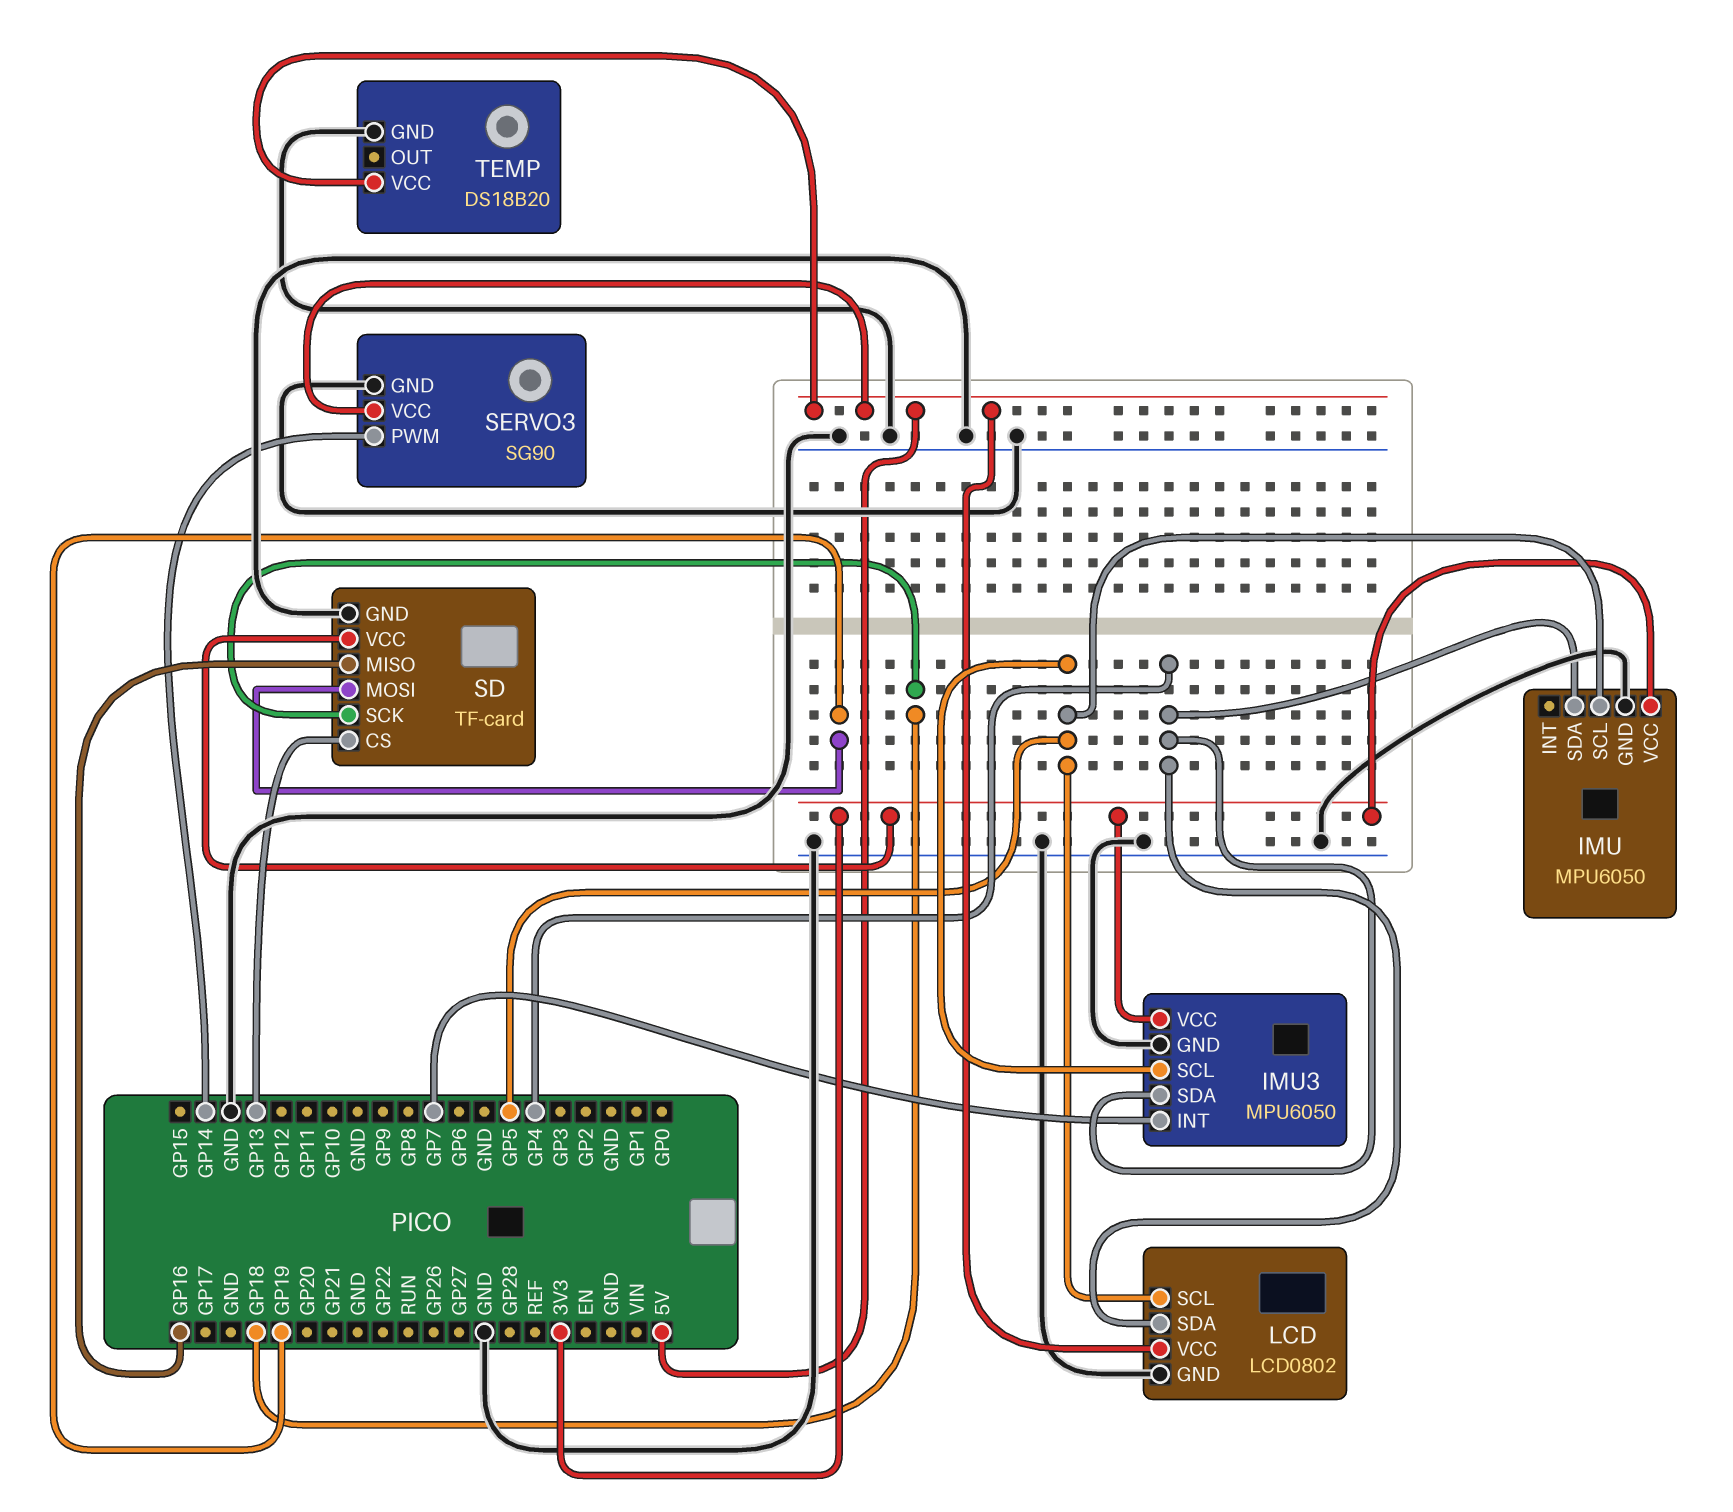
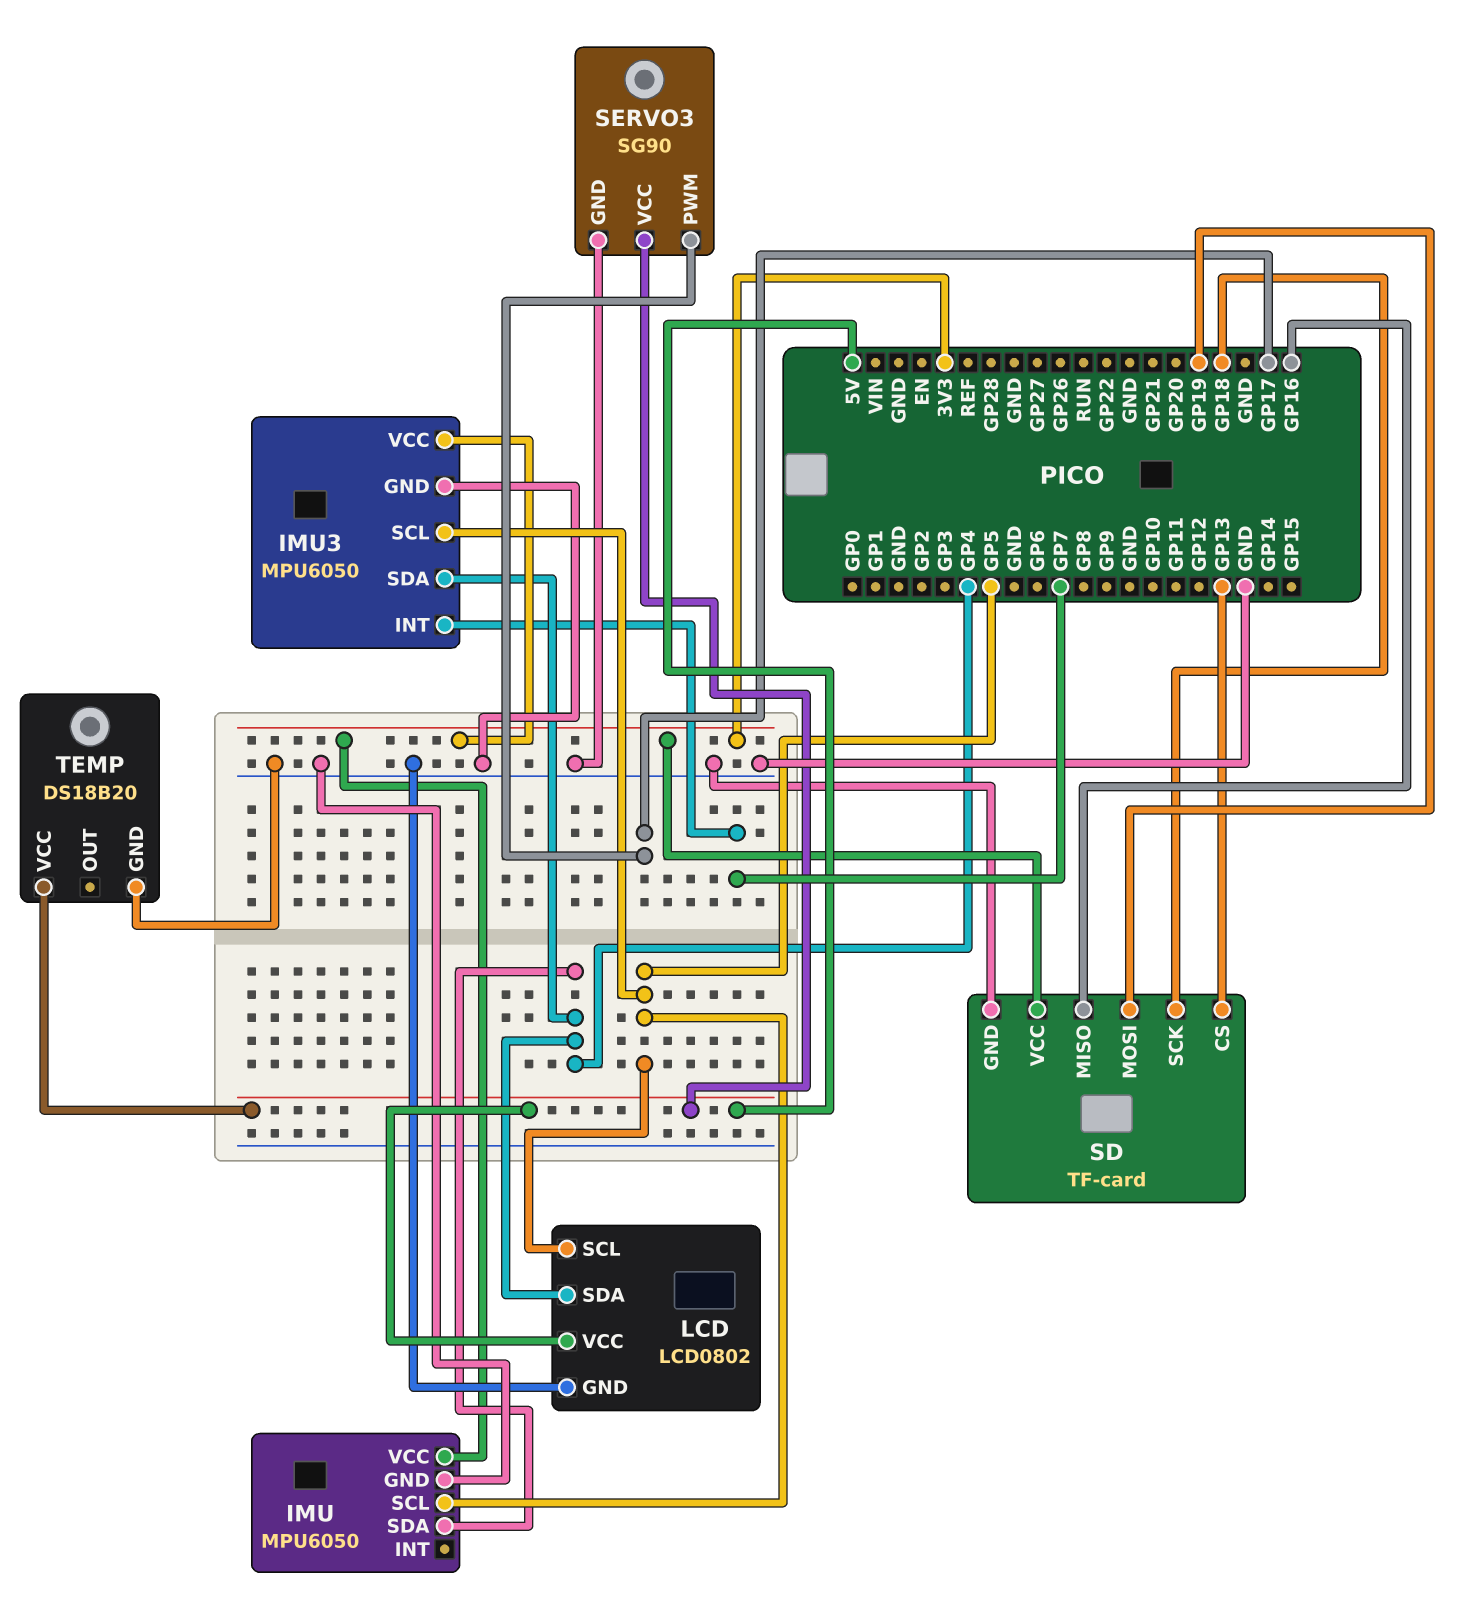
SERVO3 pin PWM: GP14 -> GP17

